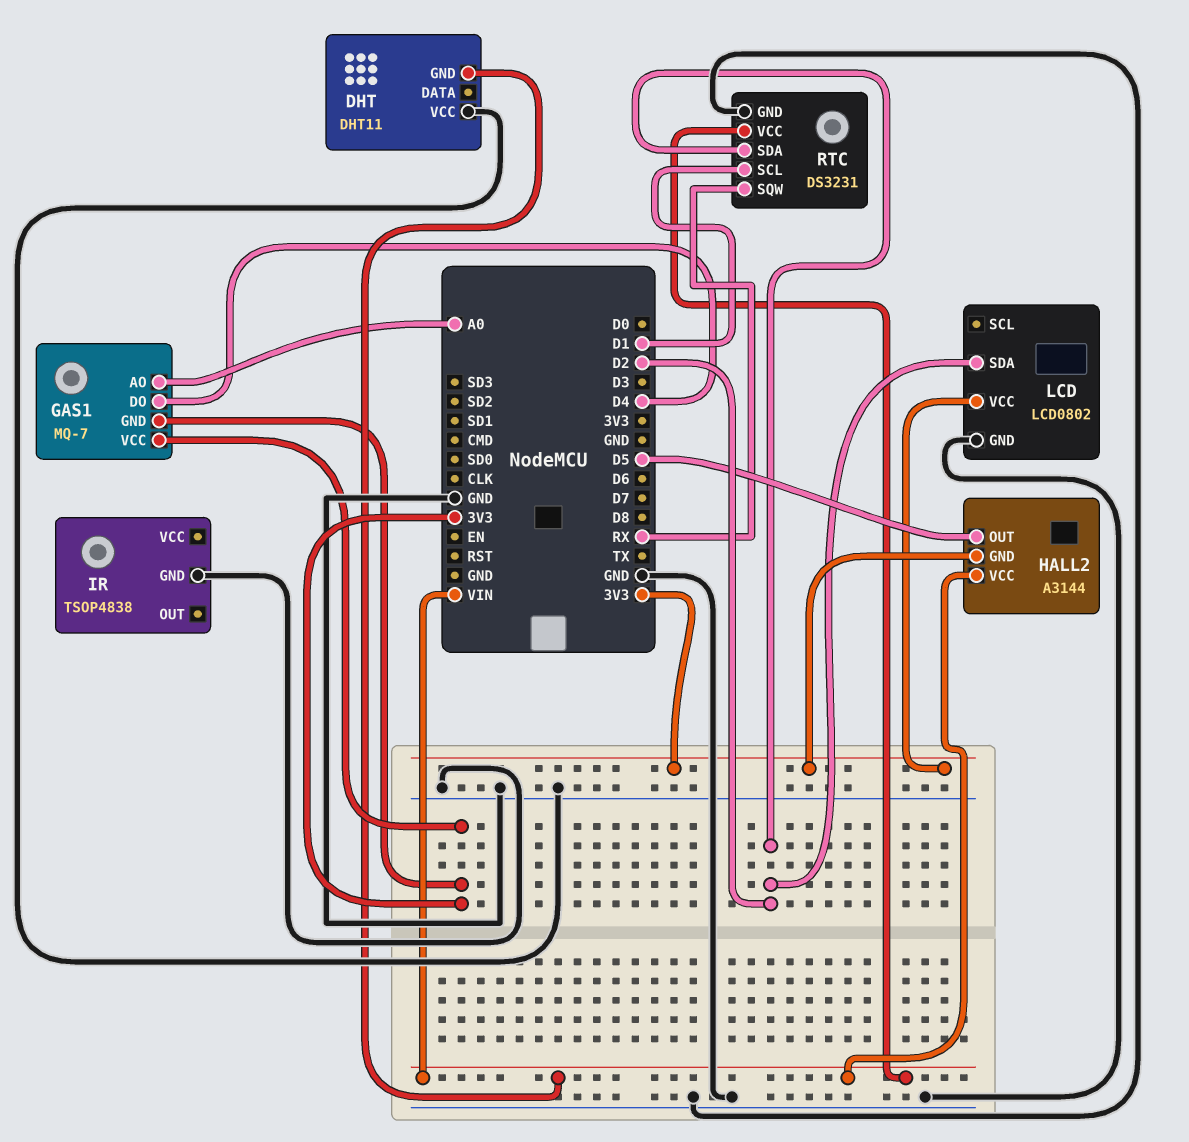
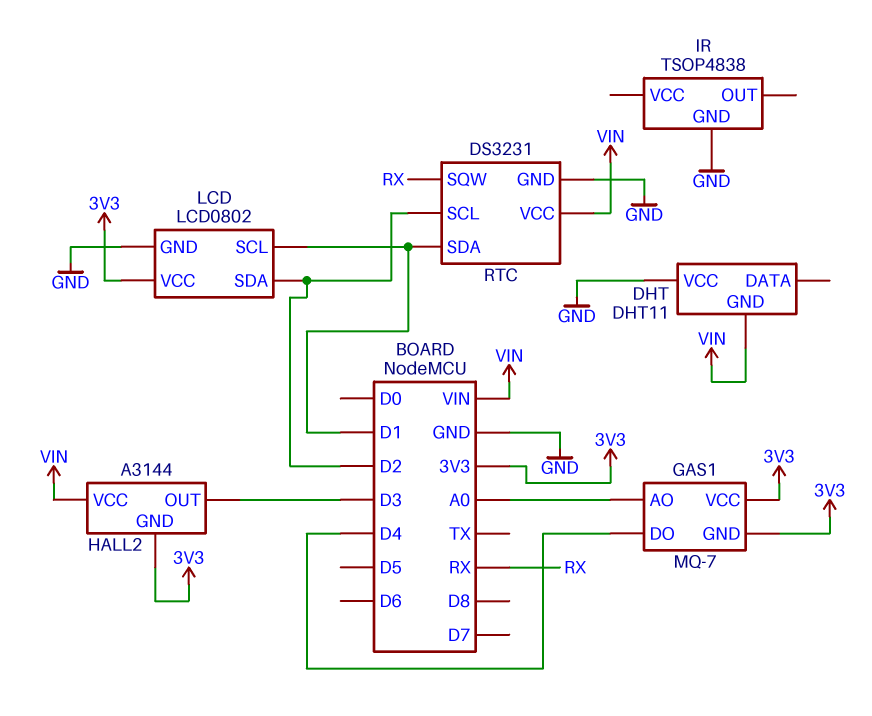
HALL2 pin OUT: D5 -> D3
LCD pin SCL: none -> D1
RTC pin SCL: D1 -> D2
RTC pin SDA: D2 -> D1

